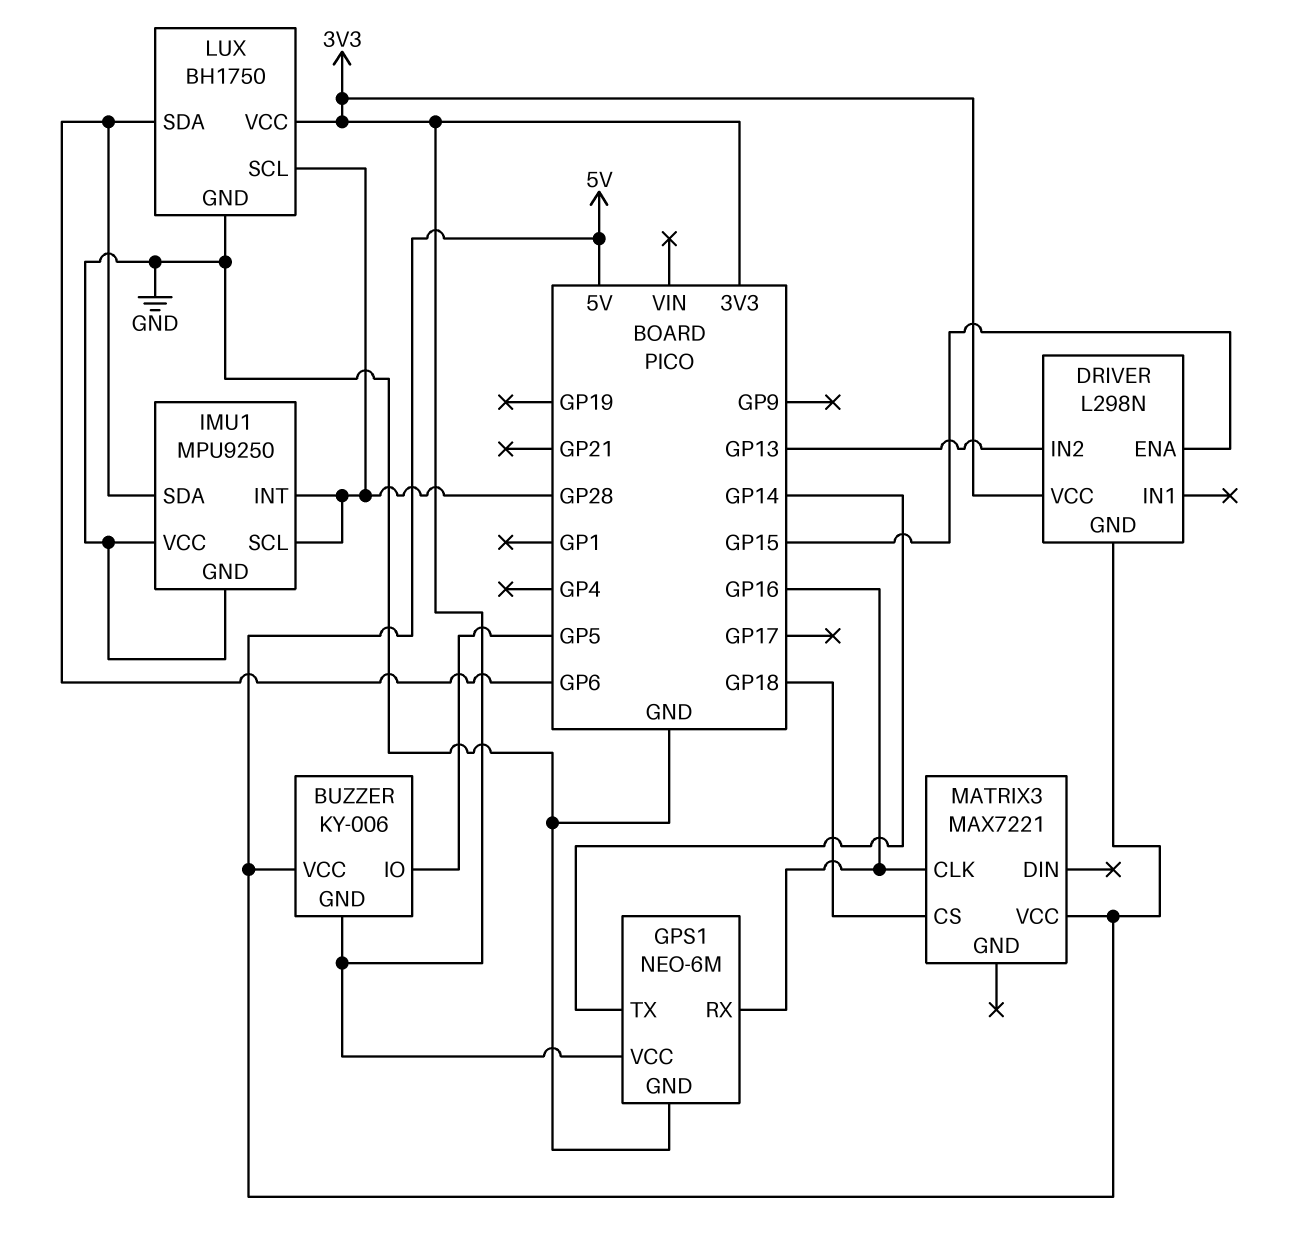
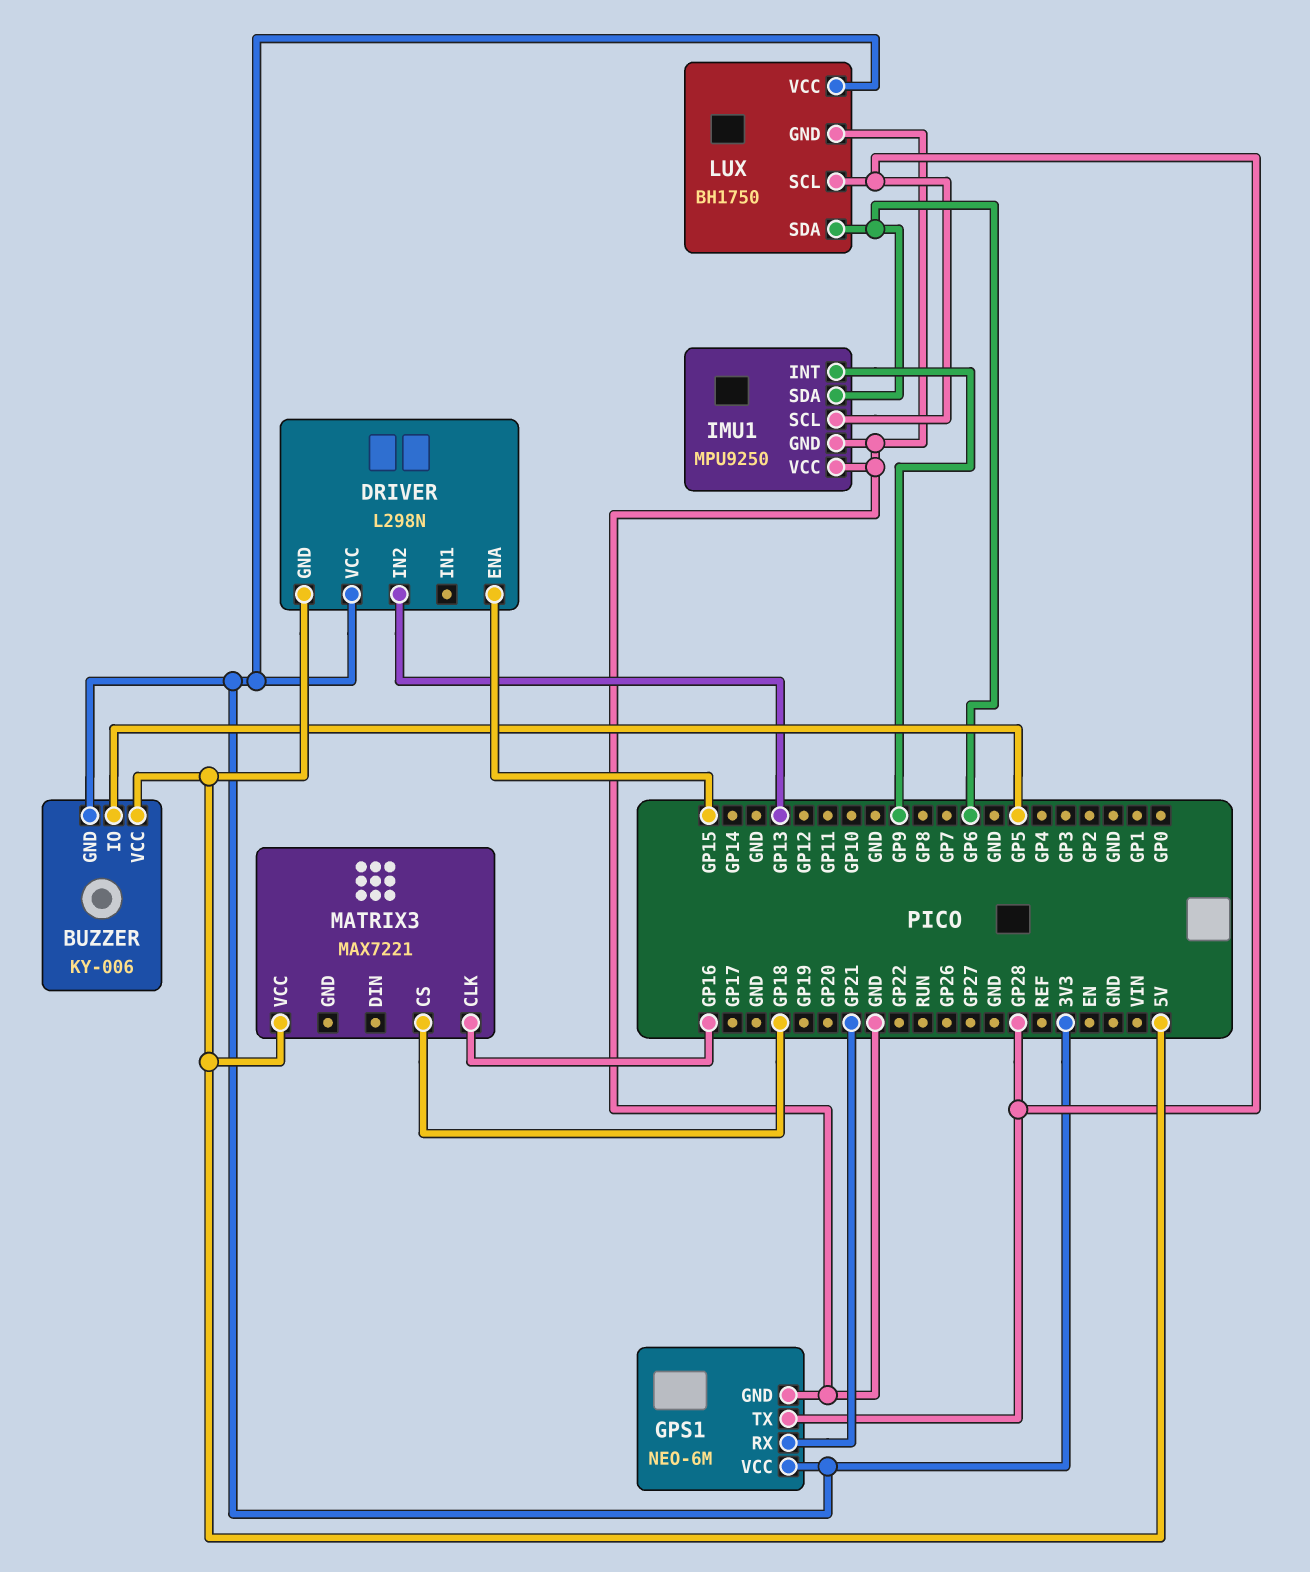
GPS1 pin RX: GP16 -> GP21
GPS1 pin TX: GP14 -> GP28
IMU1 pin INT: GP28 -> GP9

